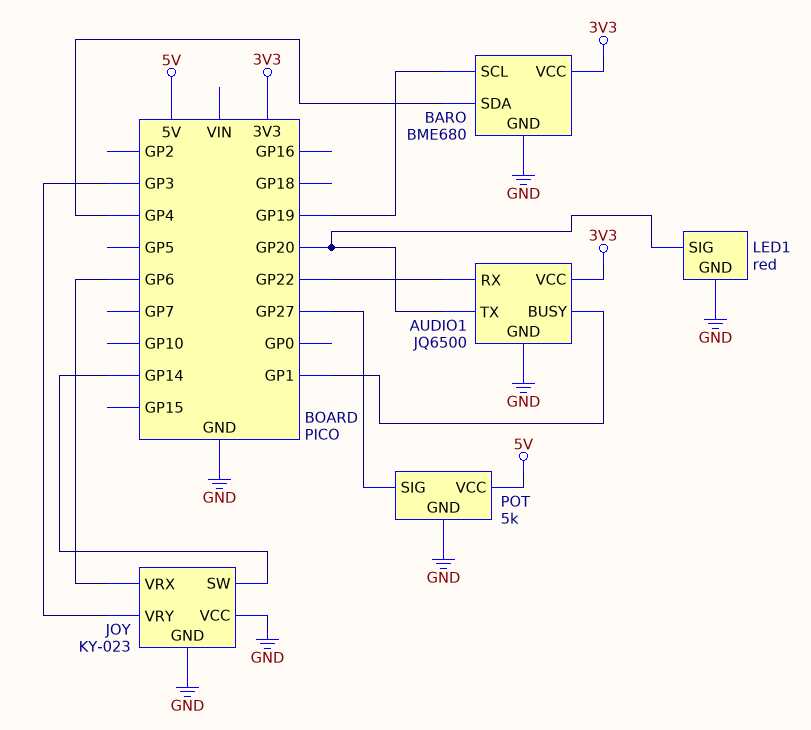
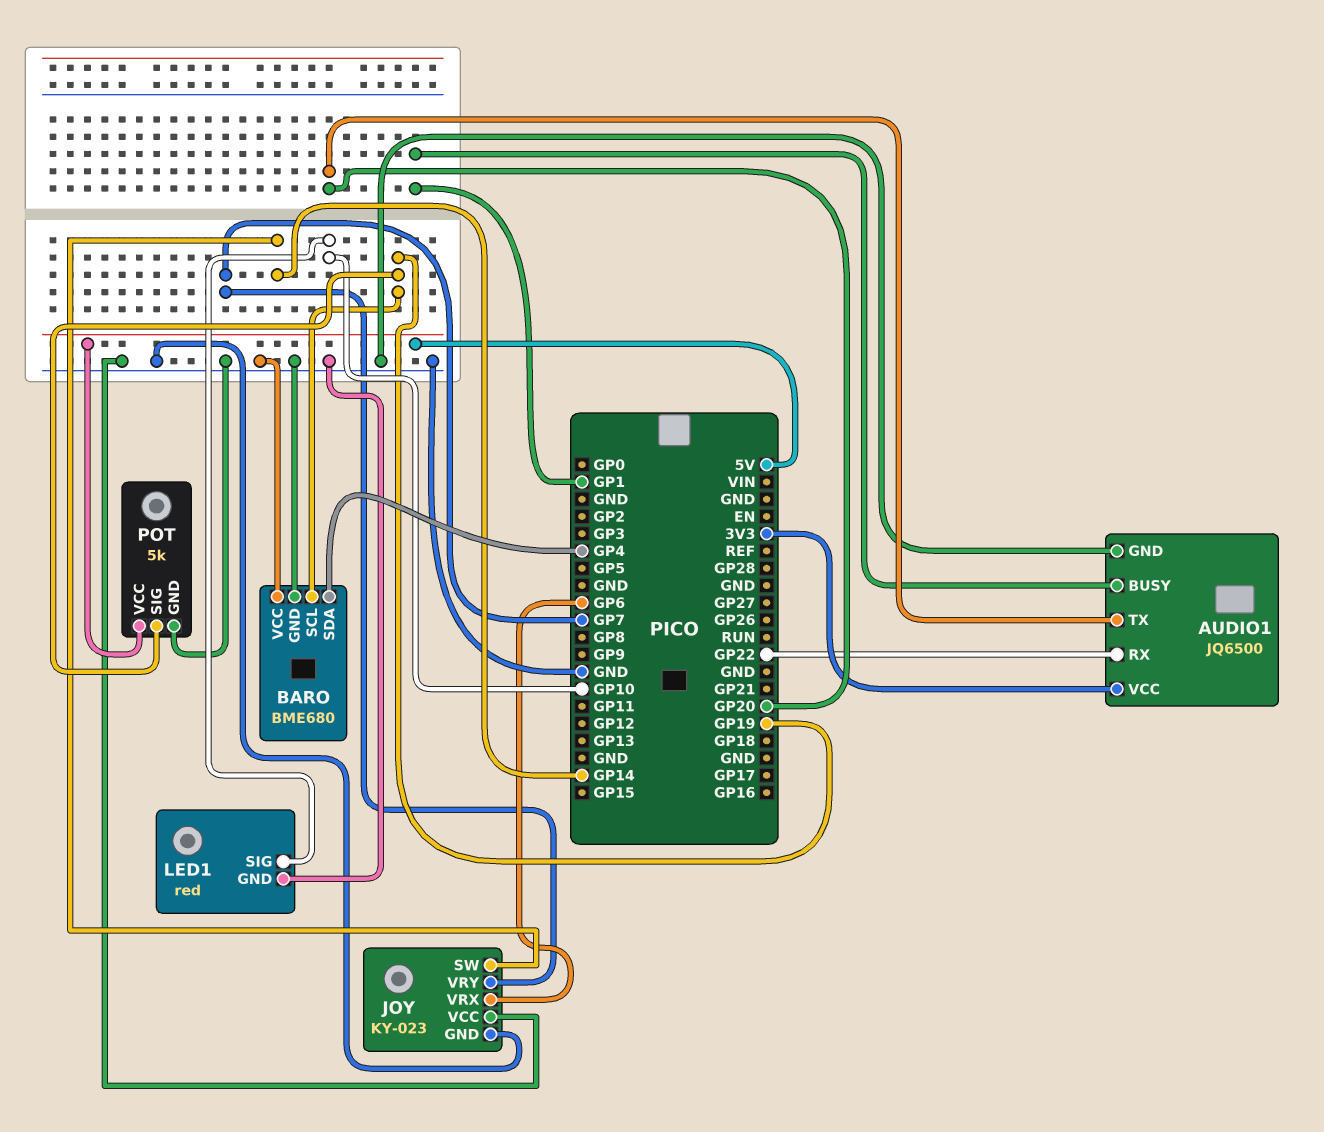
BARO pin VCC: 3V3 -> GND
JOY pin VRY: GP3 -> GP7
LED1 pin SIG: GP20 -> GP10
POT pin SIG: GP27 -> GP19

